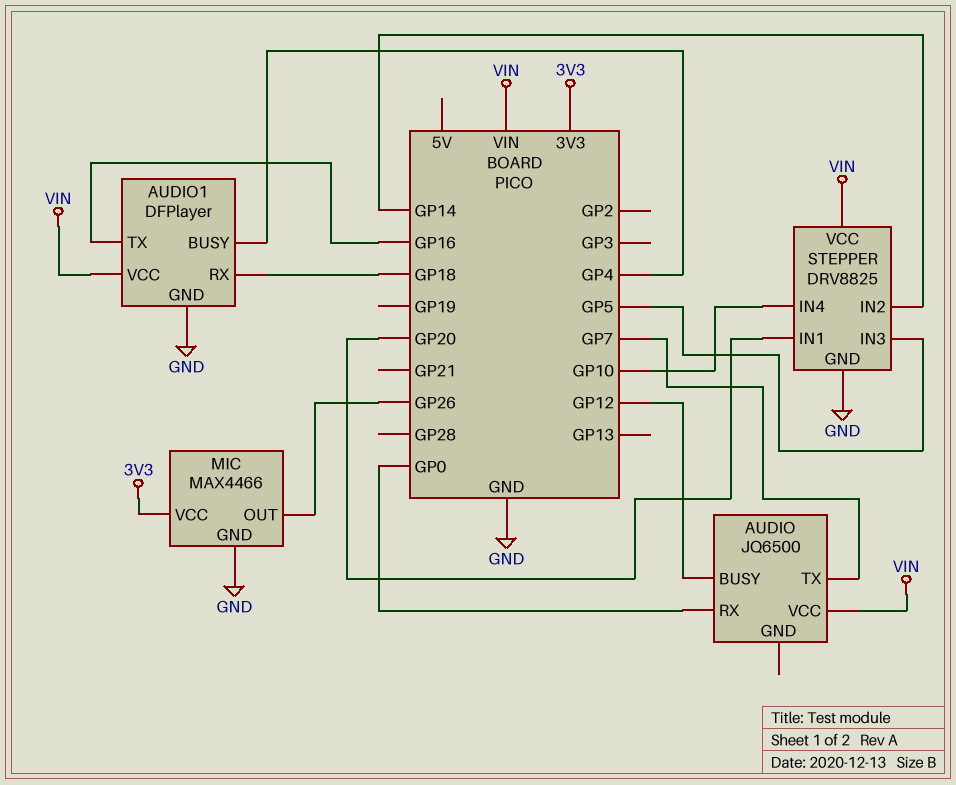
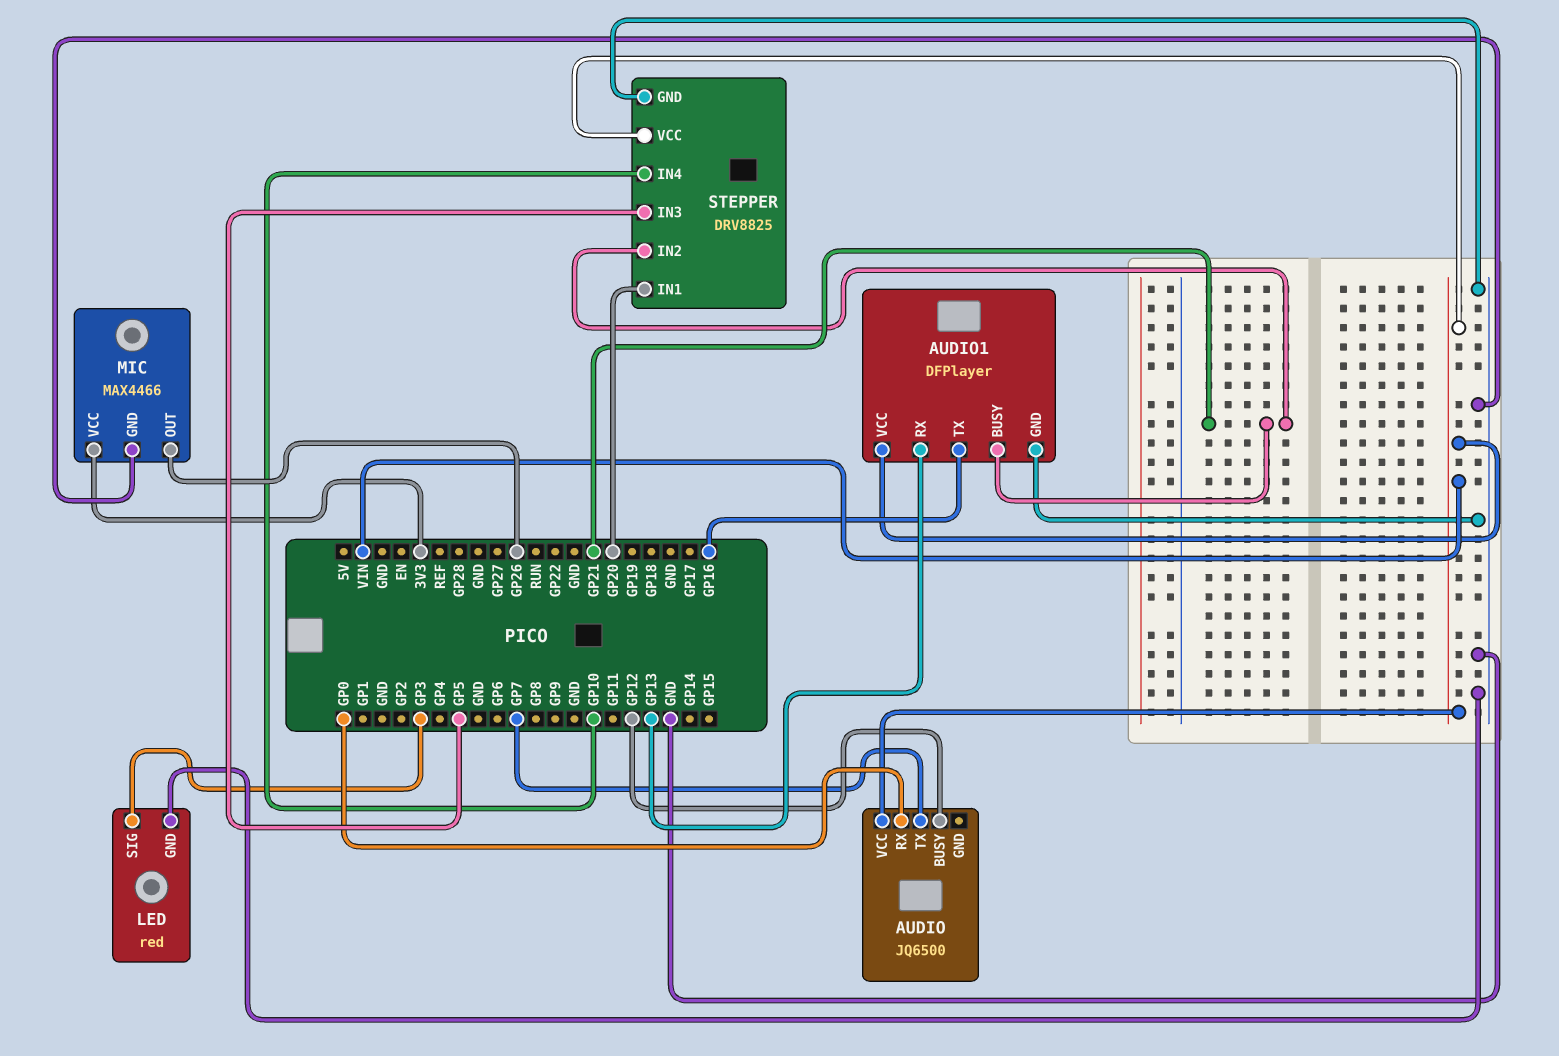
AUDIO1 pin BUSY: GP4 -> GP21
AUDIO1 pin RX: GP18 -> GP13
LED: none -> red
LED pin GND: none -> GND
LED pin SIG: none -> GP3
STEPPER pin IN2: GP14 -> GP21

